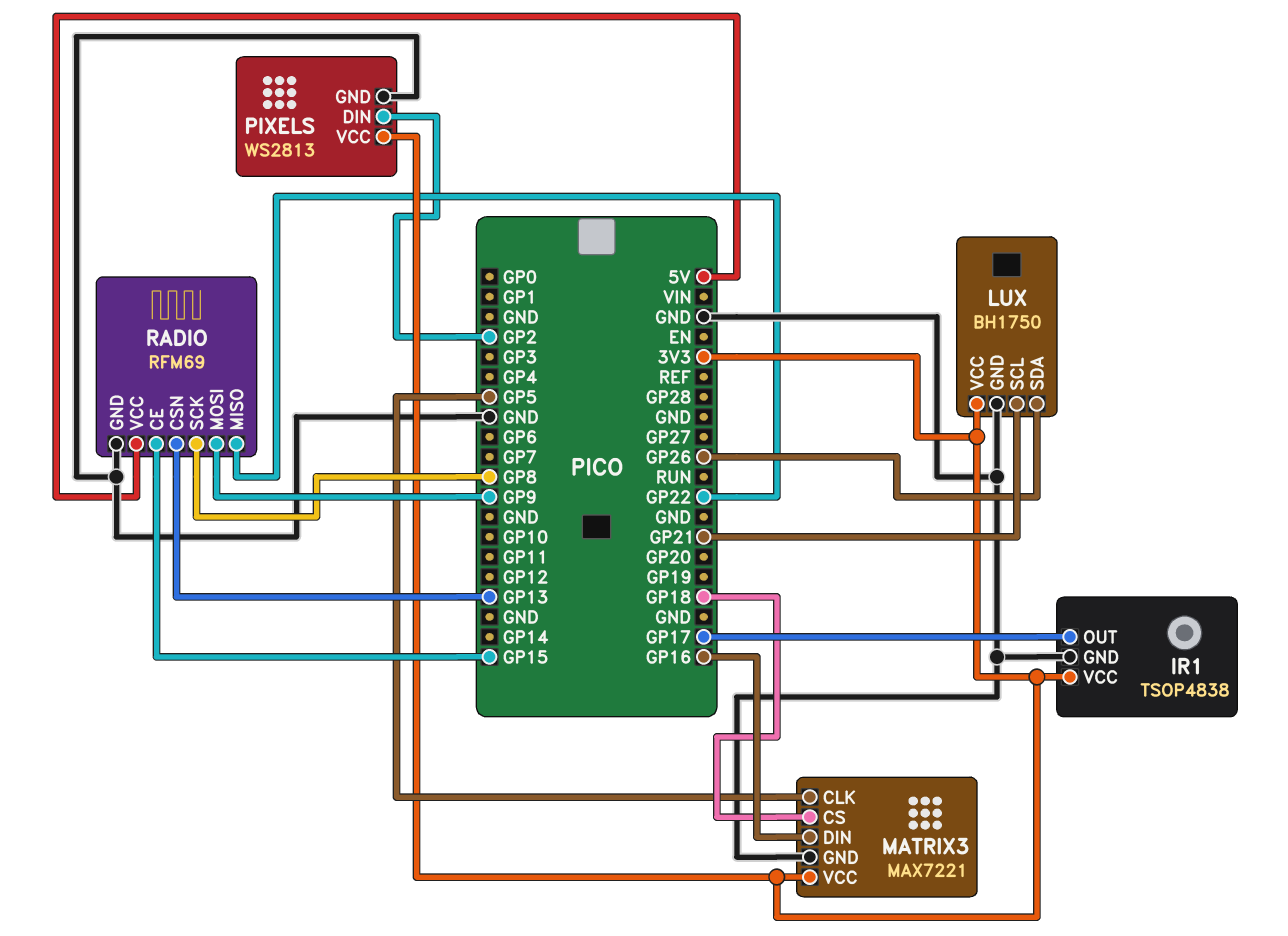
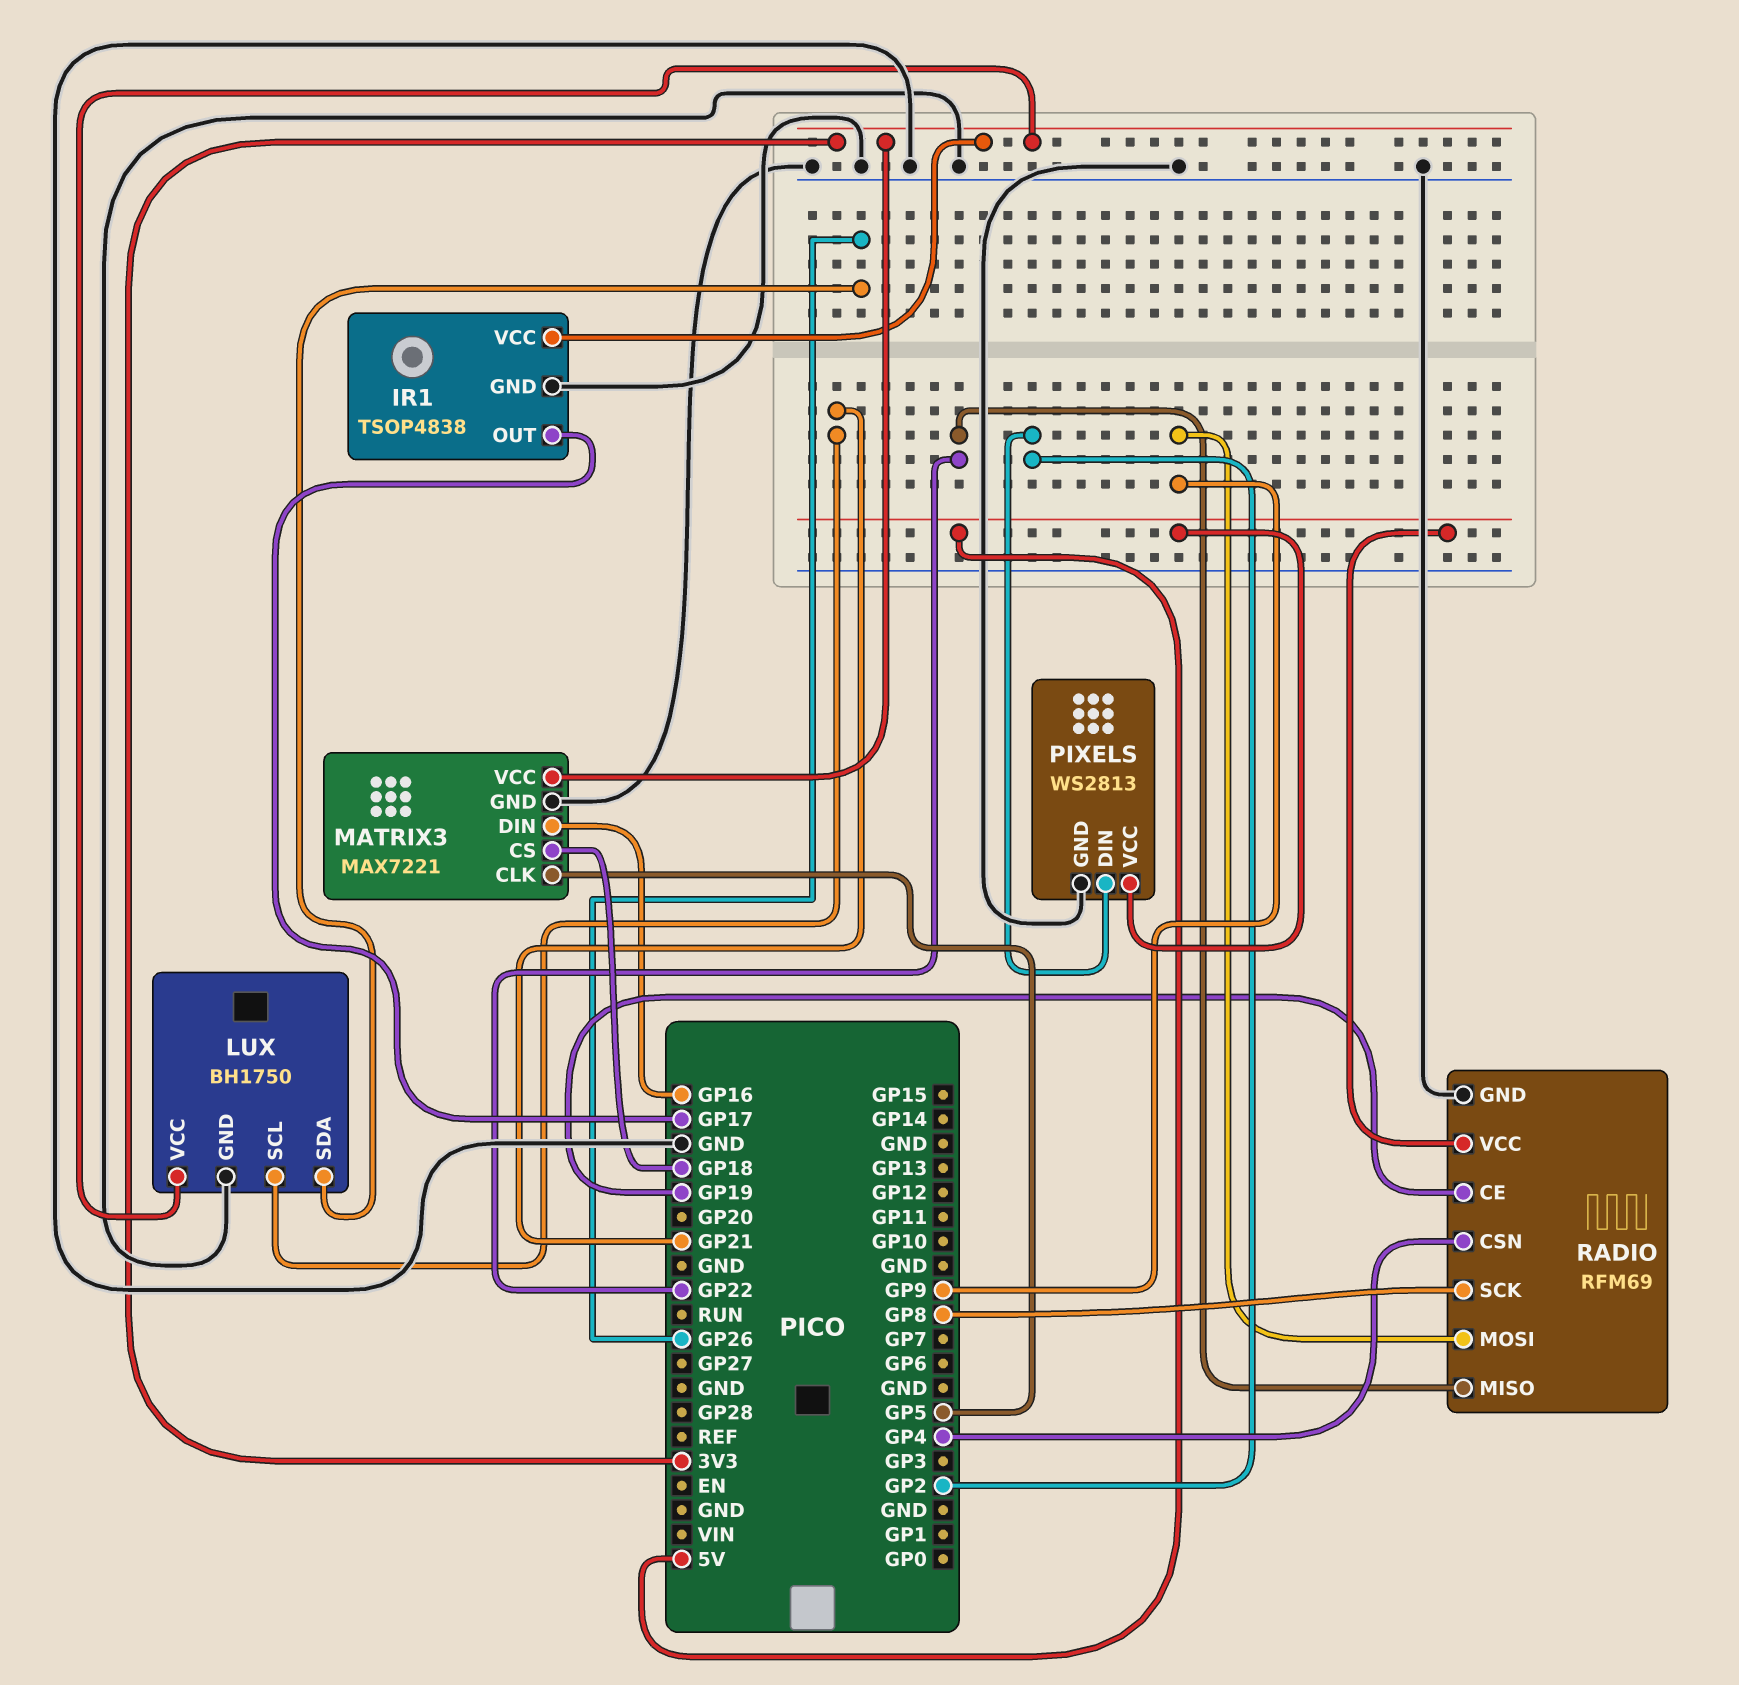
PIXELS pin VCC: 3V3 -> 5V
RADIO pin CE: GP15 -> GP19
RADIO pin CSN: GP13 -> GP4

